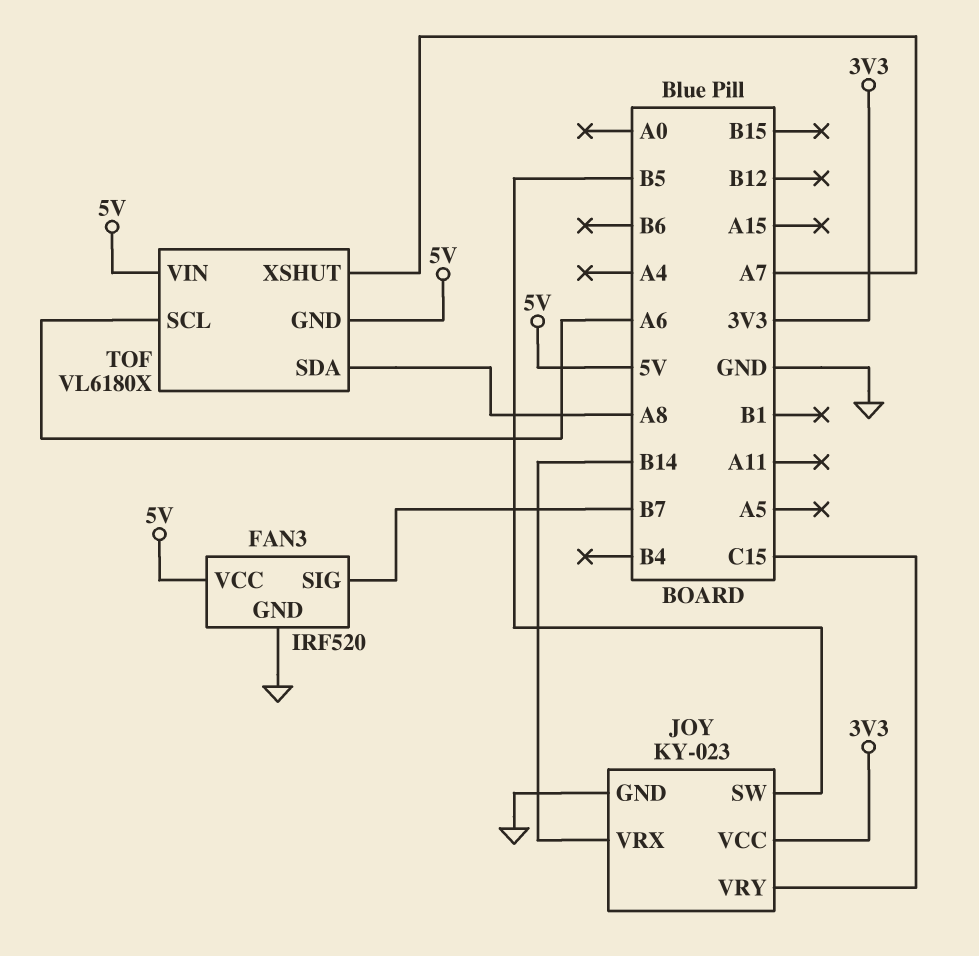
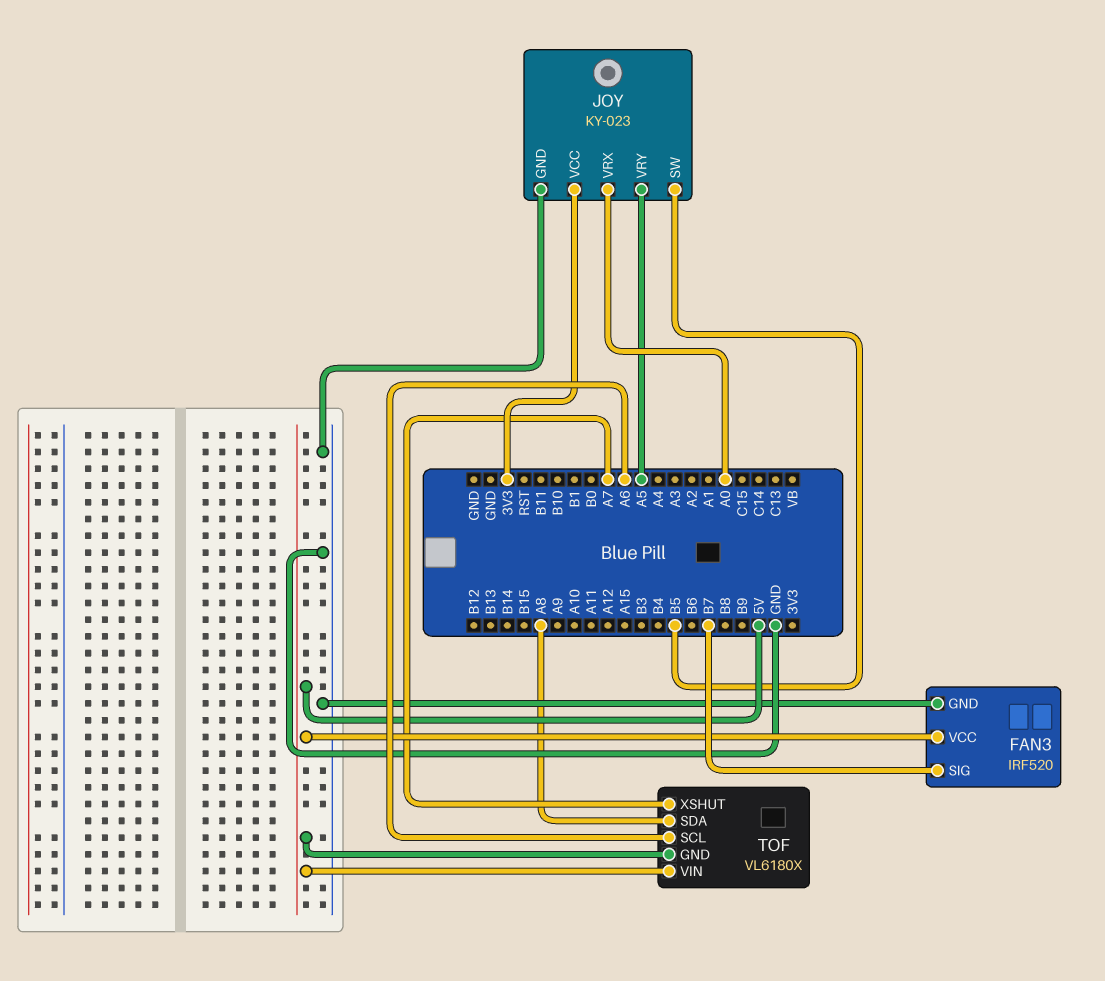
JOY pin VRX: B14 -> A0
JOY pin VRY: C15 -> A5

